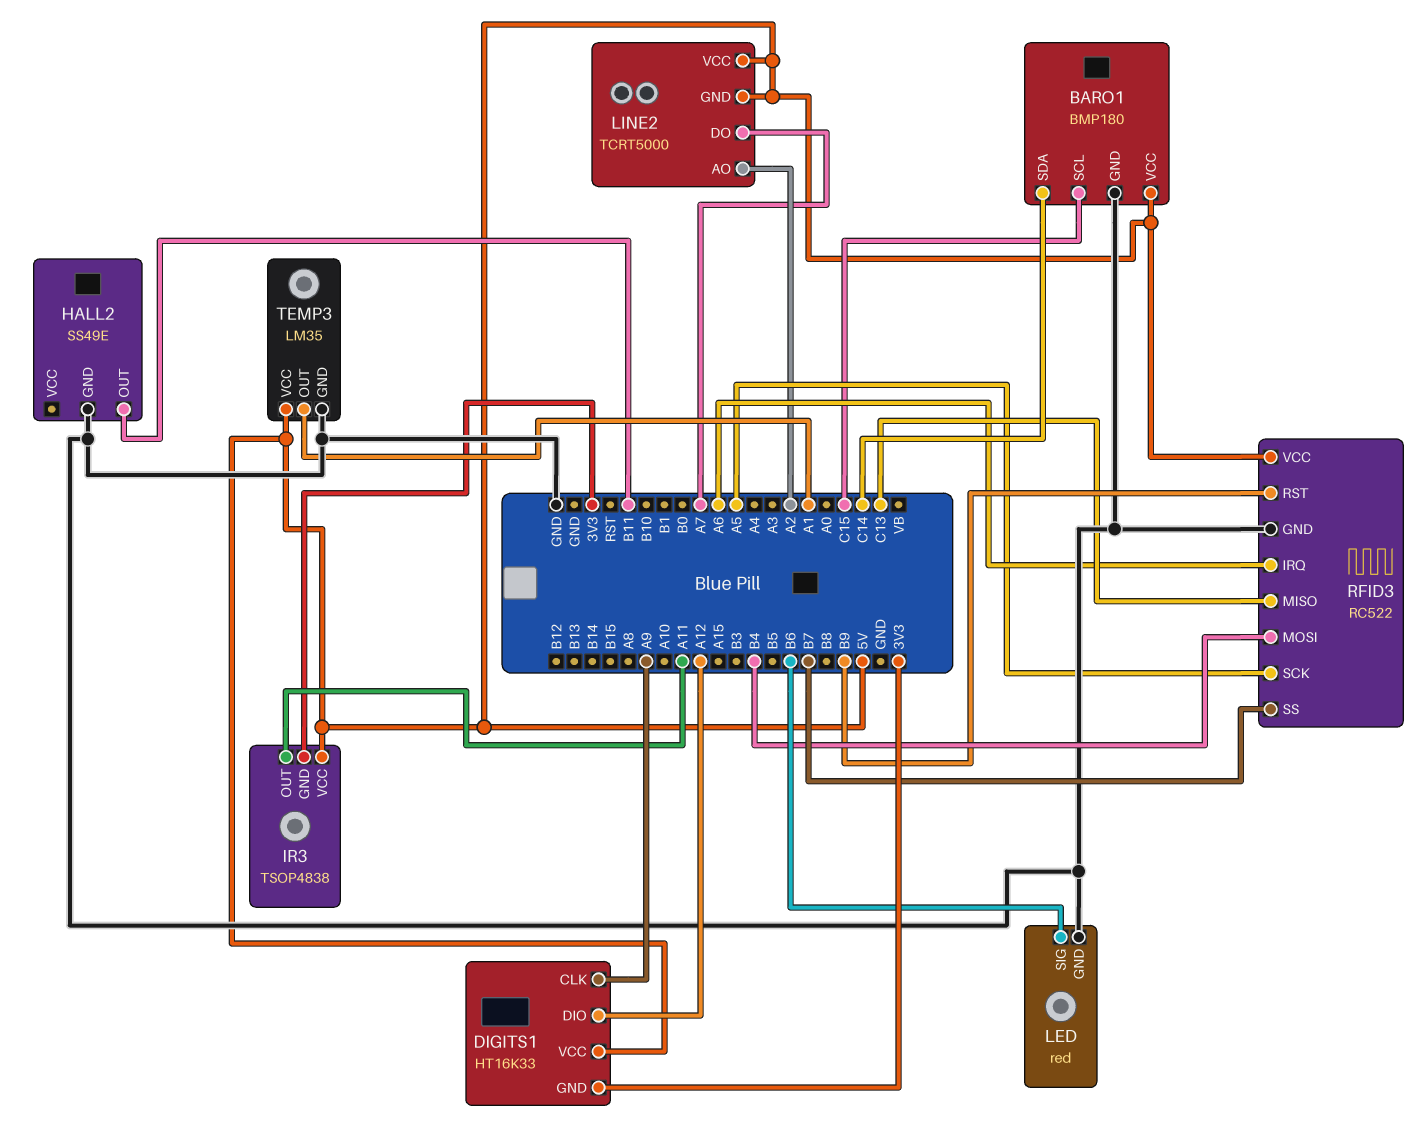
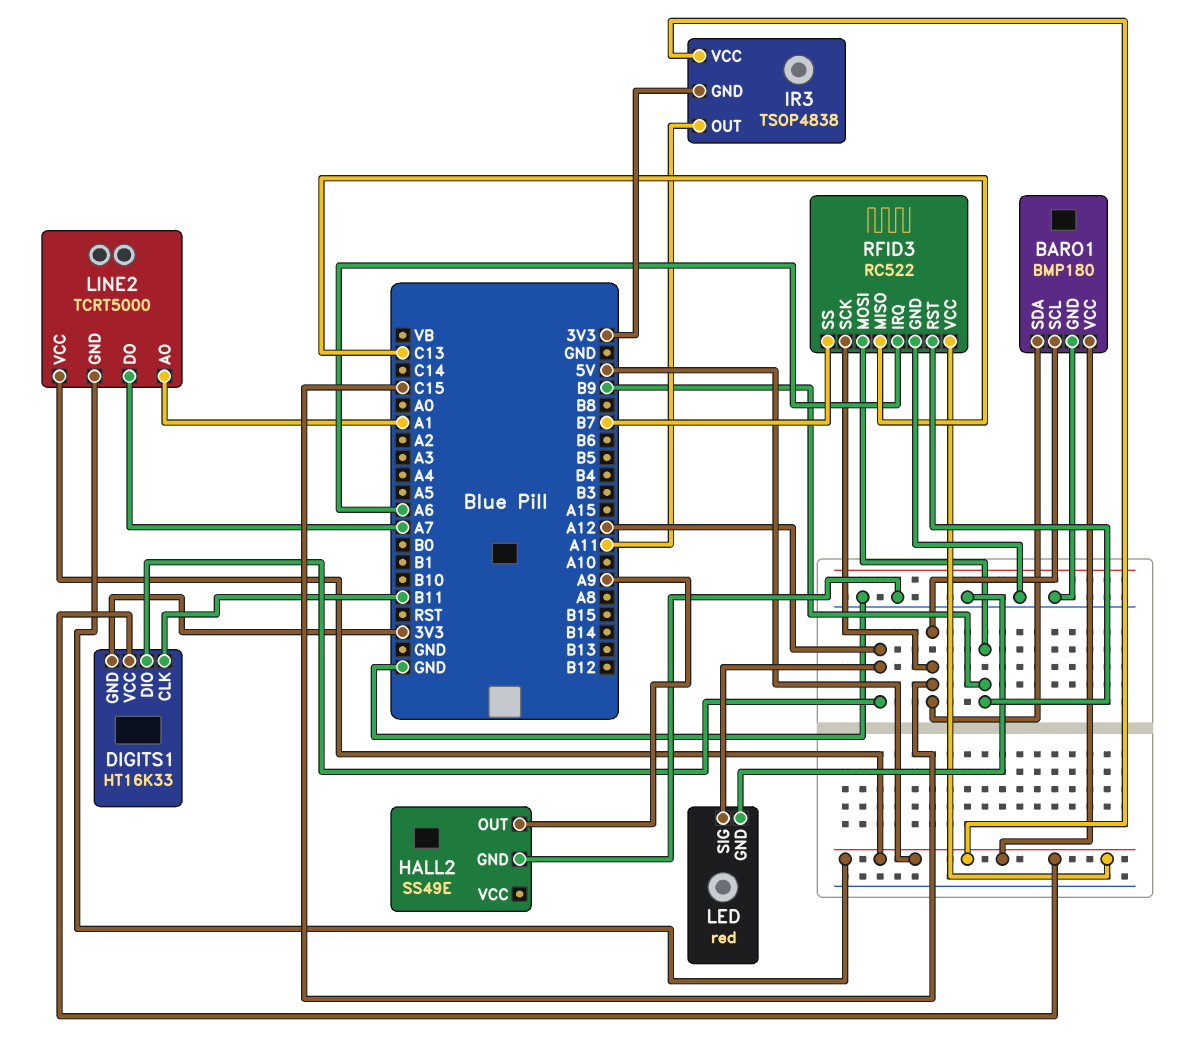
BARO1 pin SDA: C14 -> C15
DIGITS1 pin CLK: A9 -> B11
HALL2 pin OUT: B11 -> A9
LED pin SIG: B6 -> A12
LINE2 pin AO: A2 -> A1
RFID3 pin MOSI: B4 -> B9
RFID3 pin SCK: A5 -> C15
TEMP3: LM35 -> none
TEMP3 pin GND: GND -> none
TEMP3 pin OUT: A1 -> none
TEMP3 pin VCC: 5V -> none

